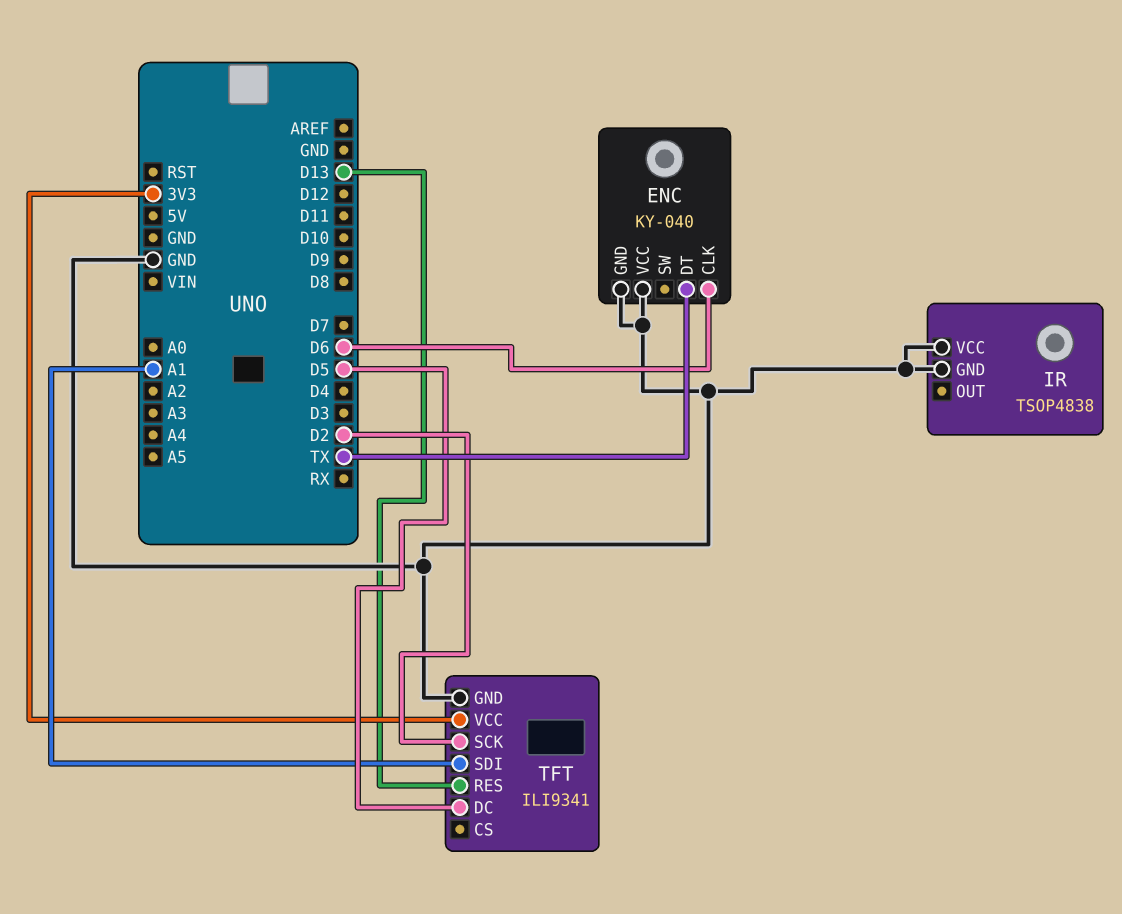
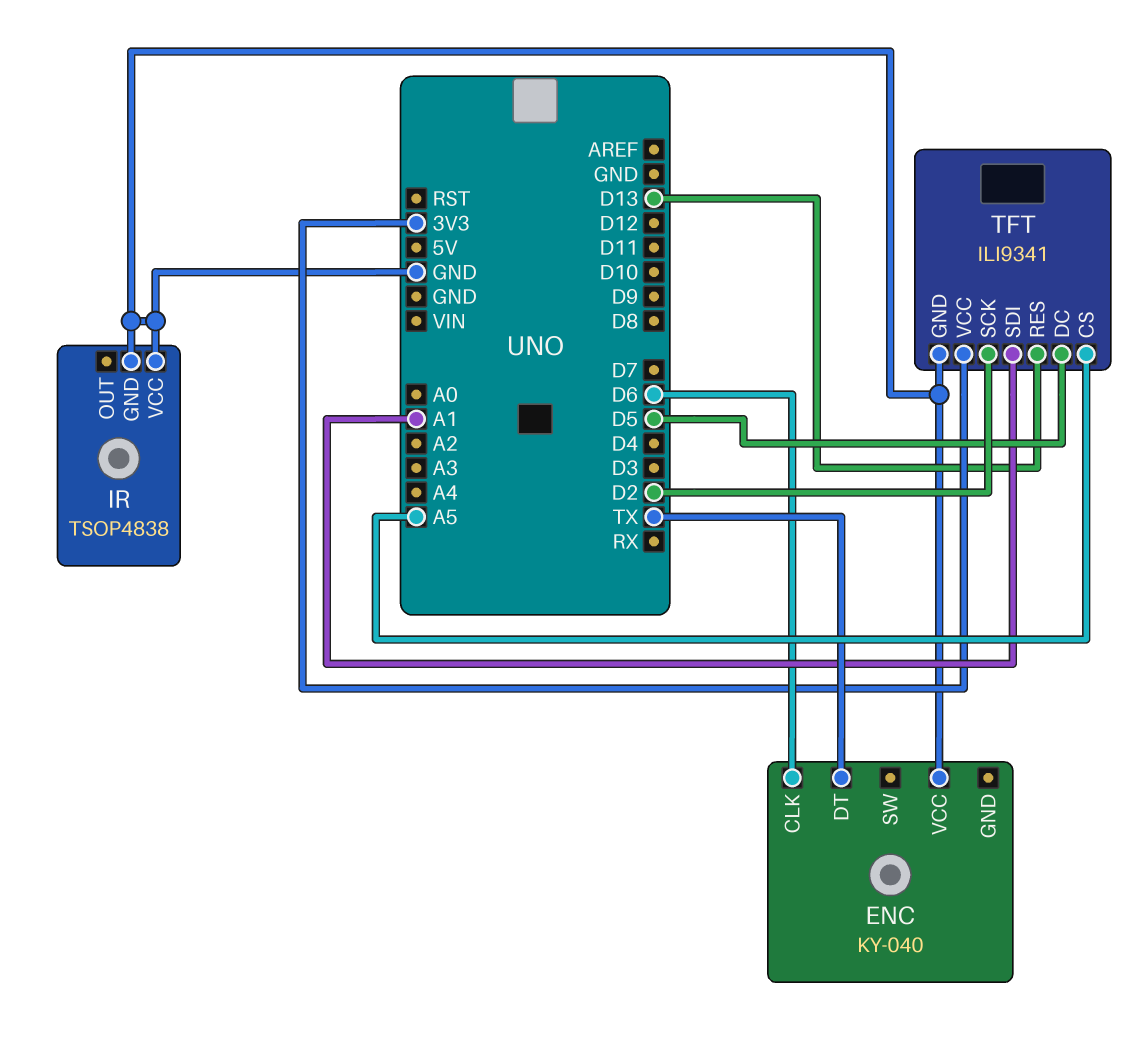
ENC pin GND: GND -> none
TFT pin CS: none -> A5

